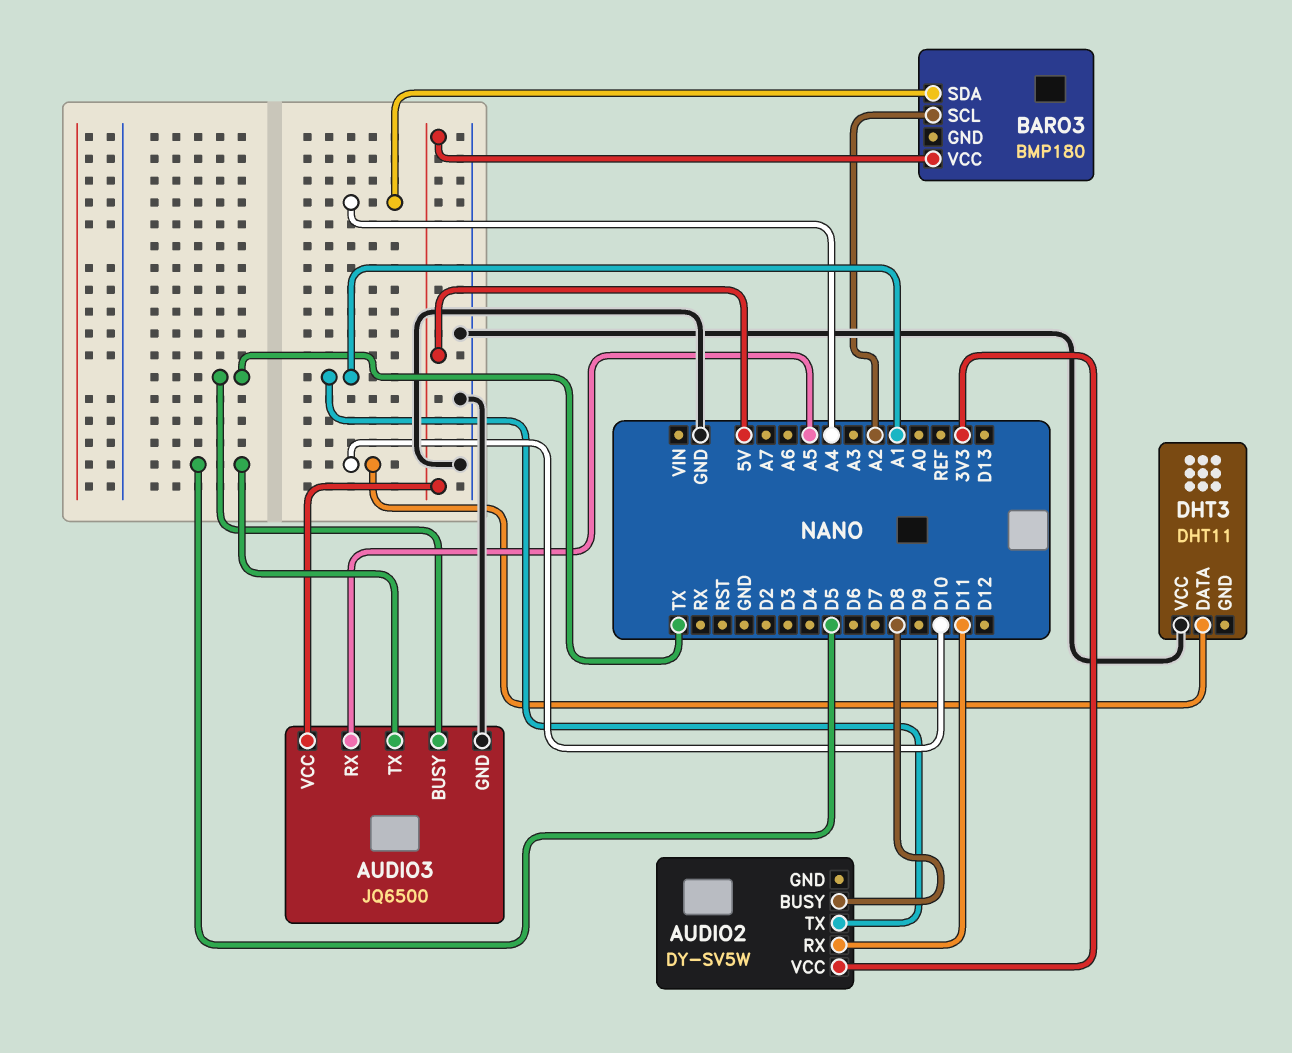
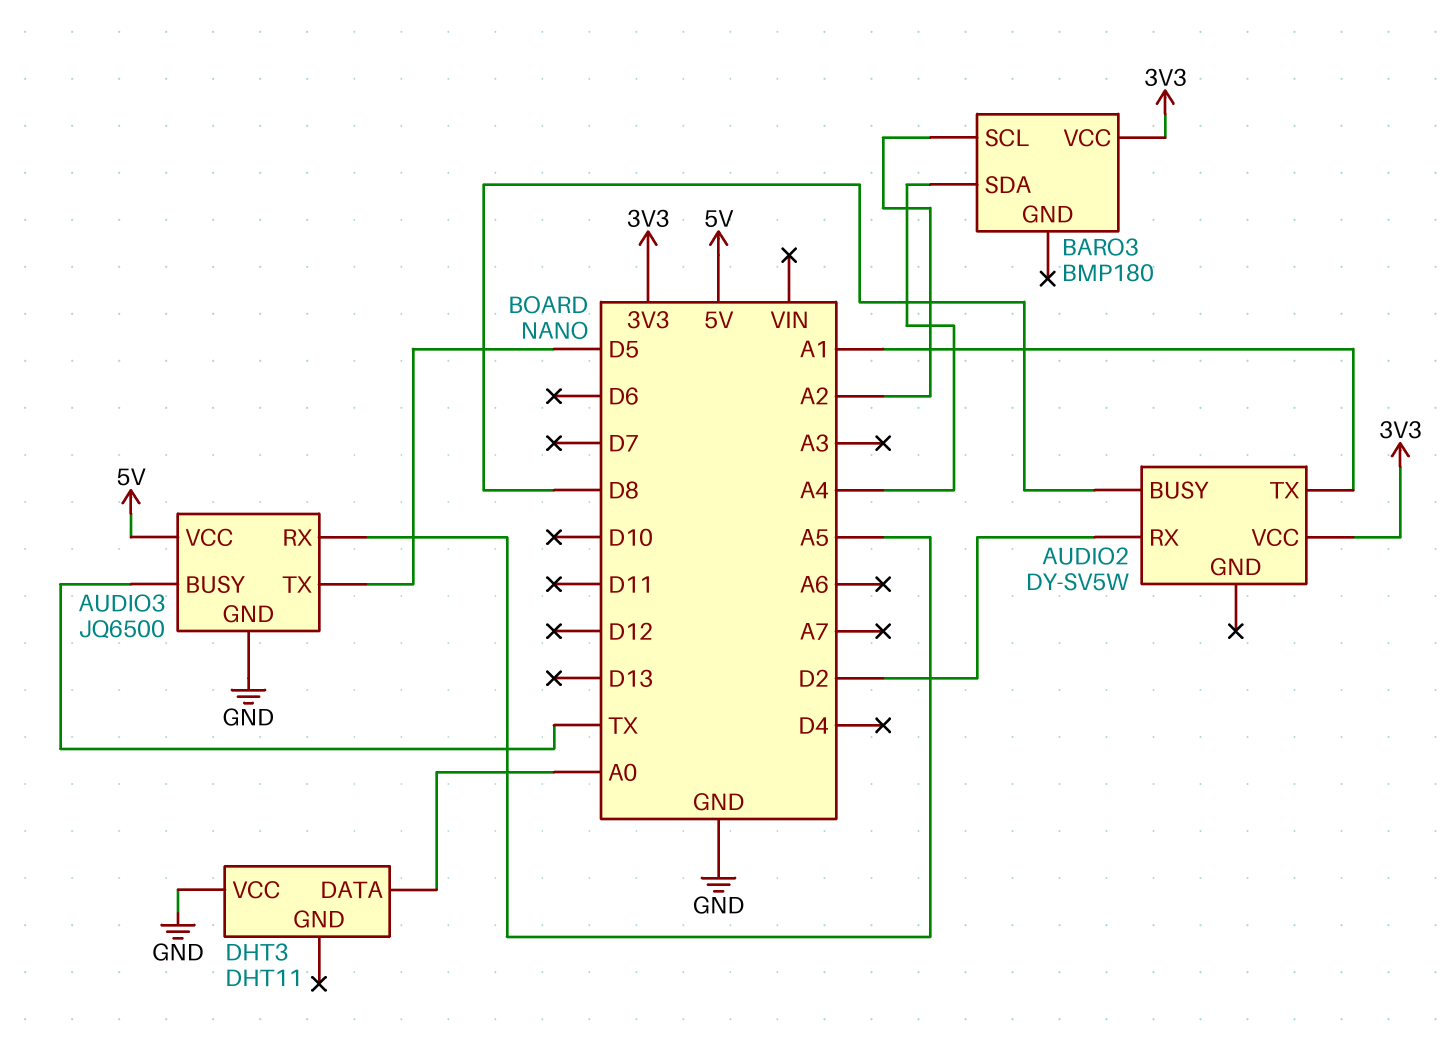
AUDIO2 pin RX: D11 -> D2
BARO3 pin VCC: 5V -> 3V3
DHT3 pin DATA: D10 -> A0

